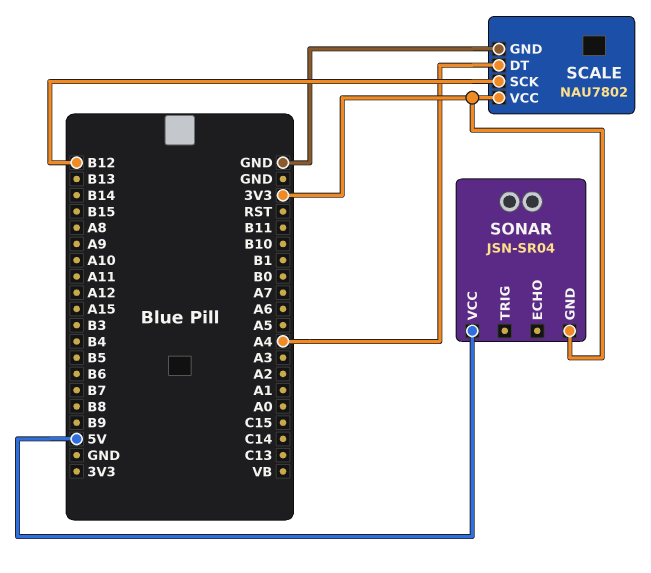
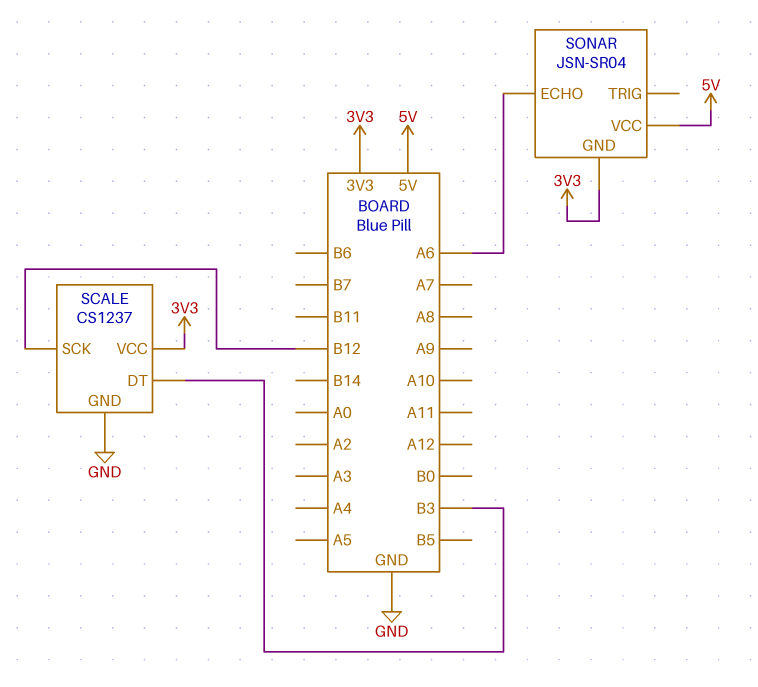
SCALE: NAU7802 -> CS1237
SCALE pin DT: A4 -> B3
SONAR pin ECHO: none -> A6

